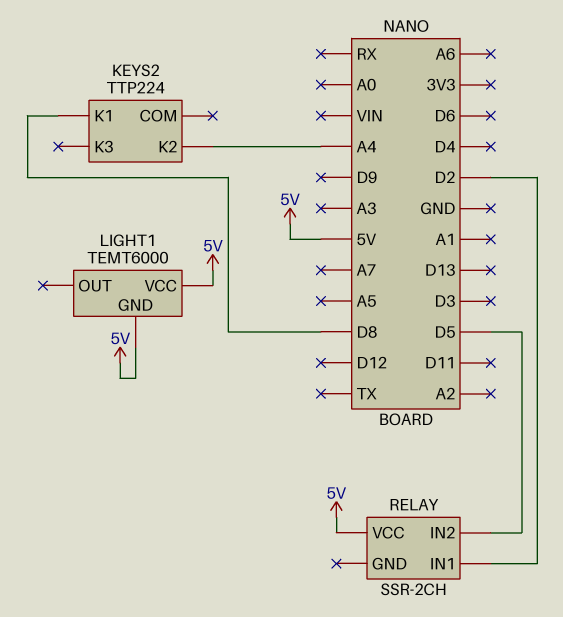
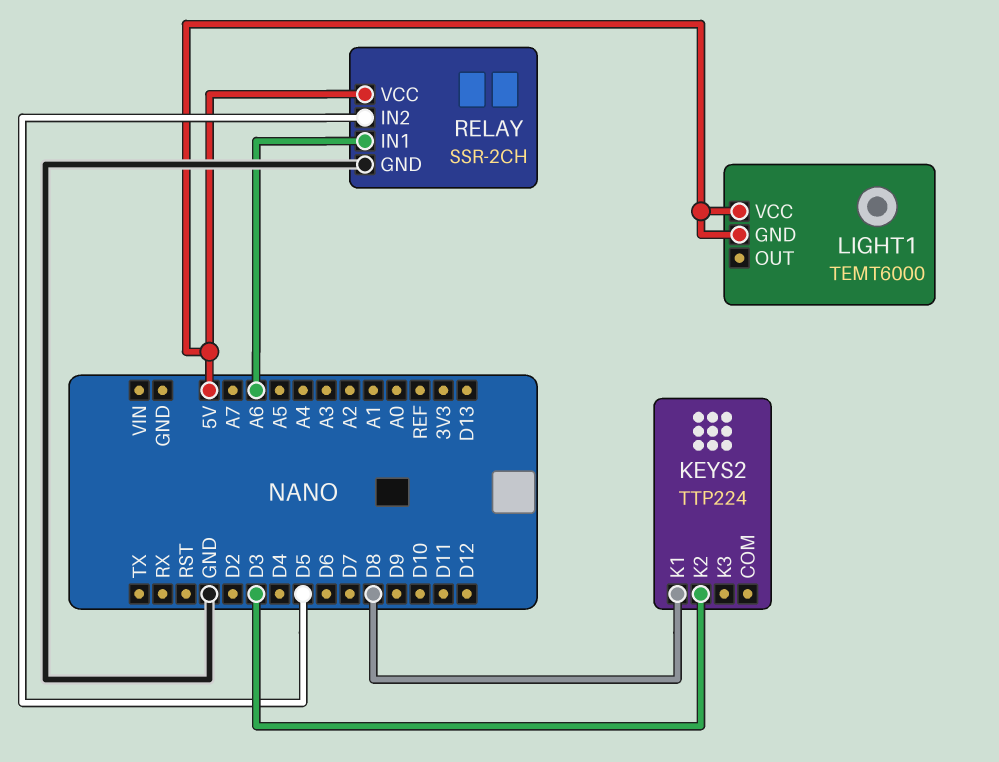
KEYS2 pin K2: A4 -> D3
RELAY pin GND: none -> GND
RELAY pin IN1: D2 -> A6

